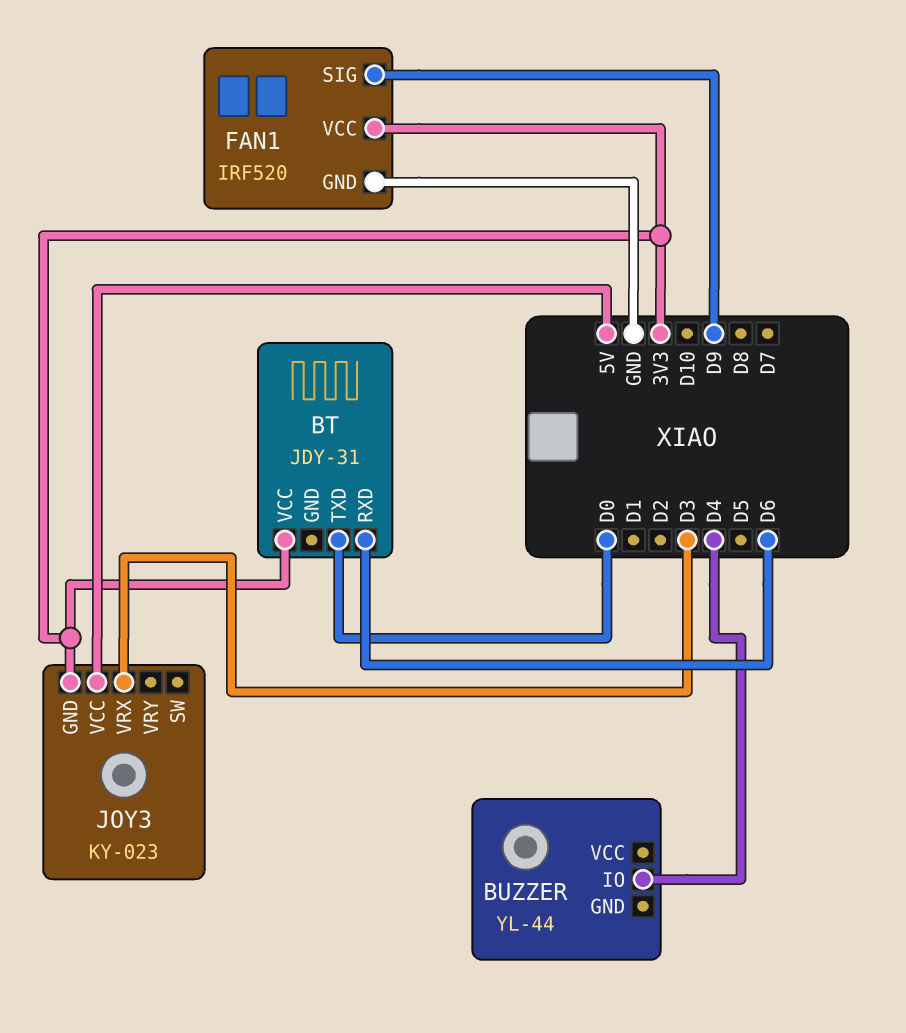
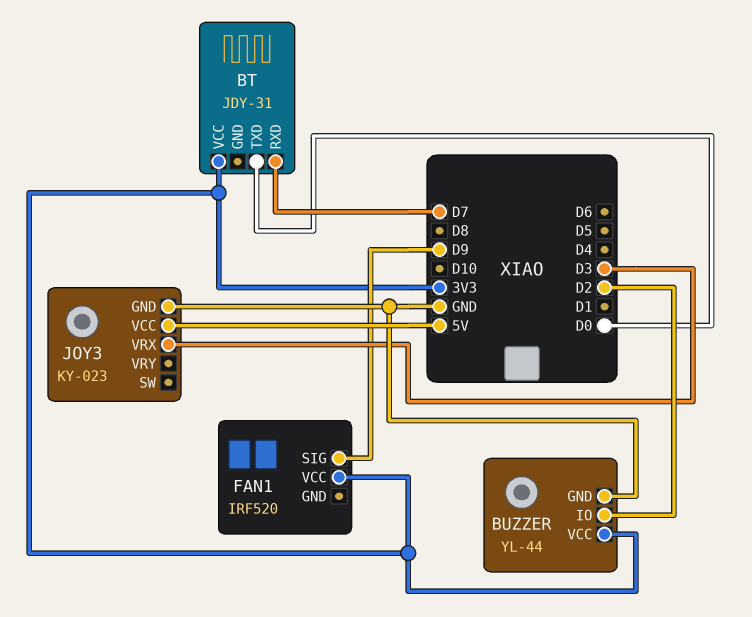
BT pin RXD: D6 -> D7
BUZZER pin GND: none -> GND
BUZZER pin IO: D4 -> D2
BUZZER pin VCC: none -> 3V3
FAN1 pin GND: GND -> none
JOY3 pin GND: 3V3 -> GND

